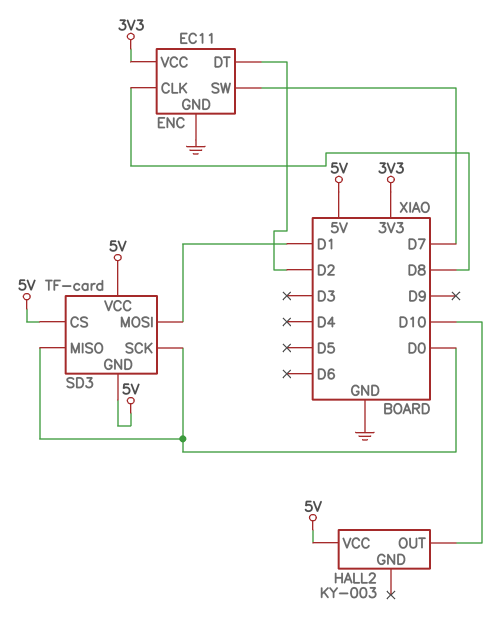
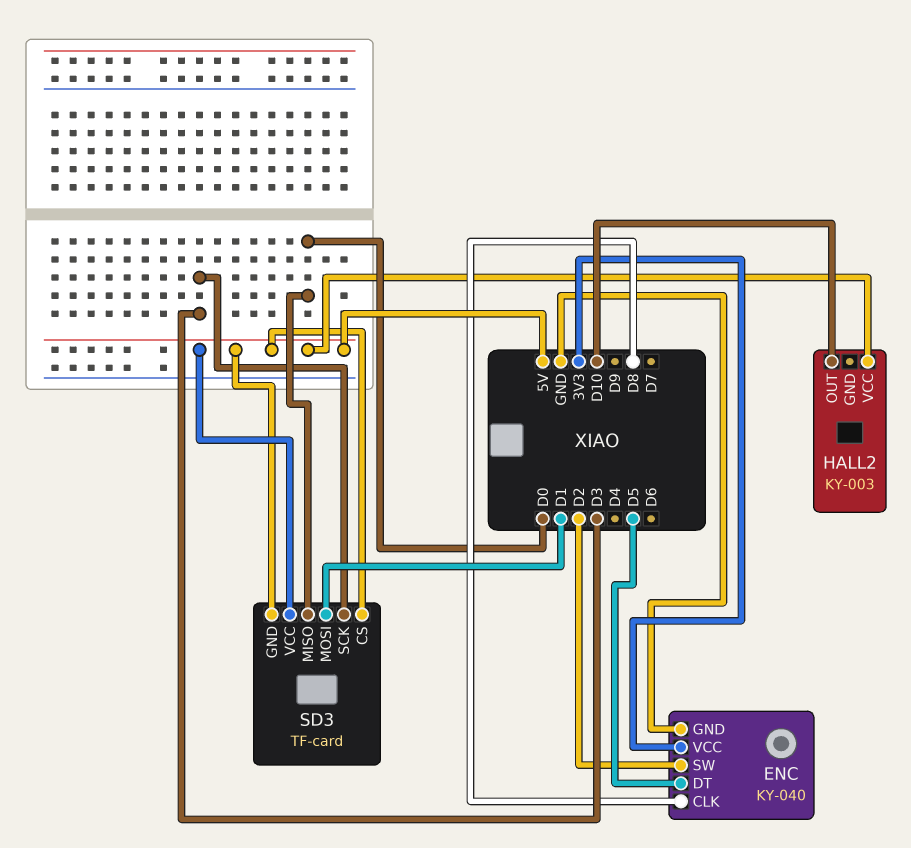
ENC: EC11 -> KY-040
ENC pin DT: D2 -> D5
ENC pin SW: D7 -> D2
SD3 pin SCK: D0 -> D3

